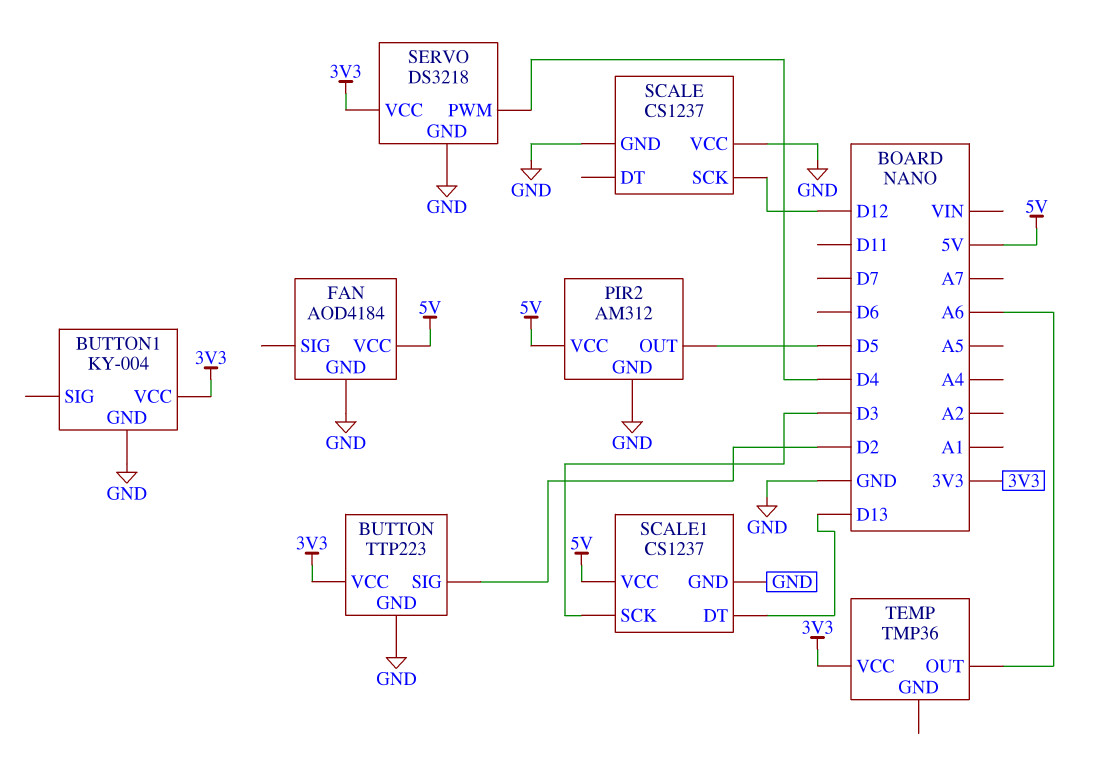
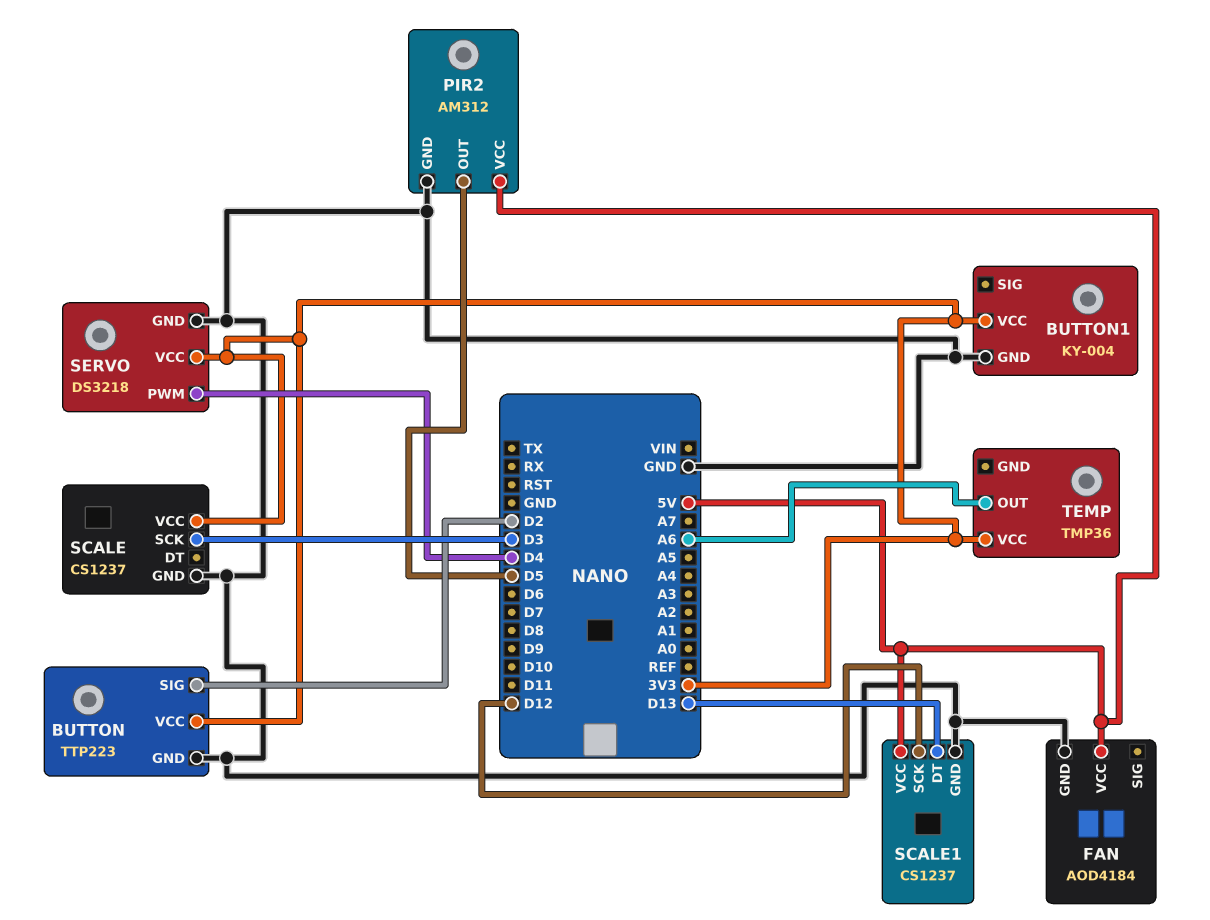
SCALE pin SCK: D12 -> D3
SCALE pin VCC: GND -> 3V3
SCALE1 pin SCK: D3 -> D12

